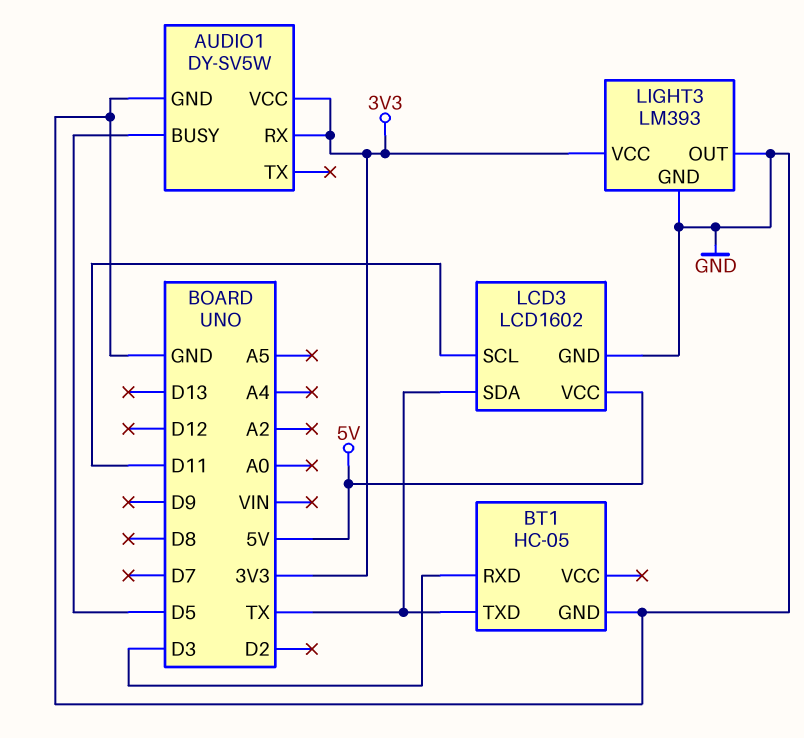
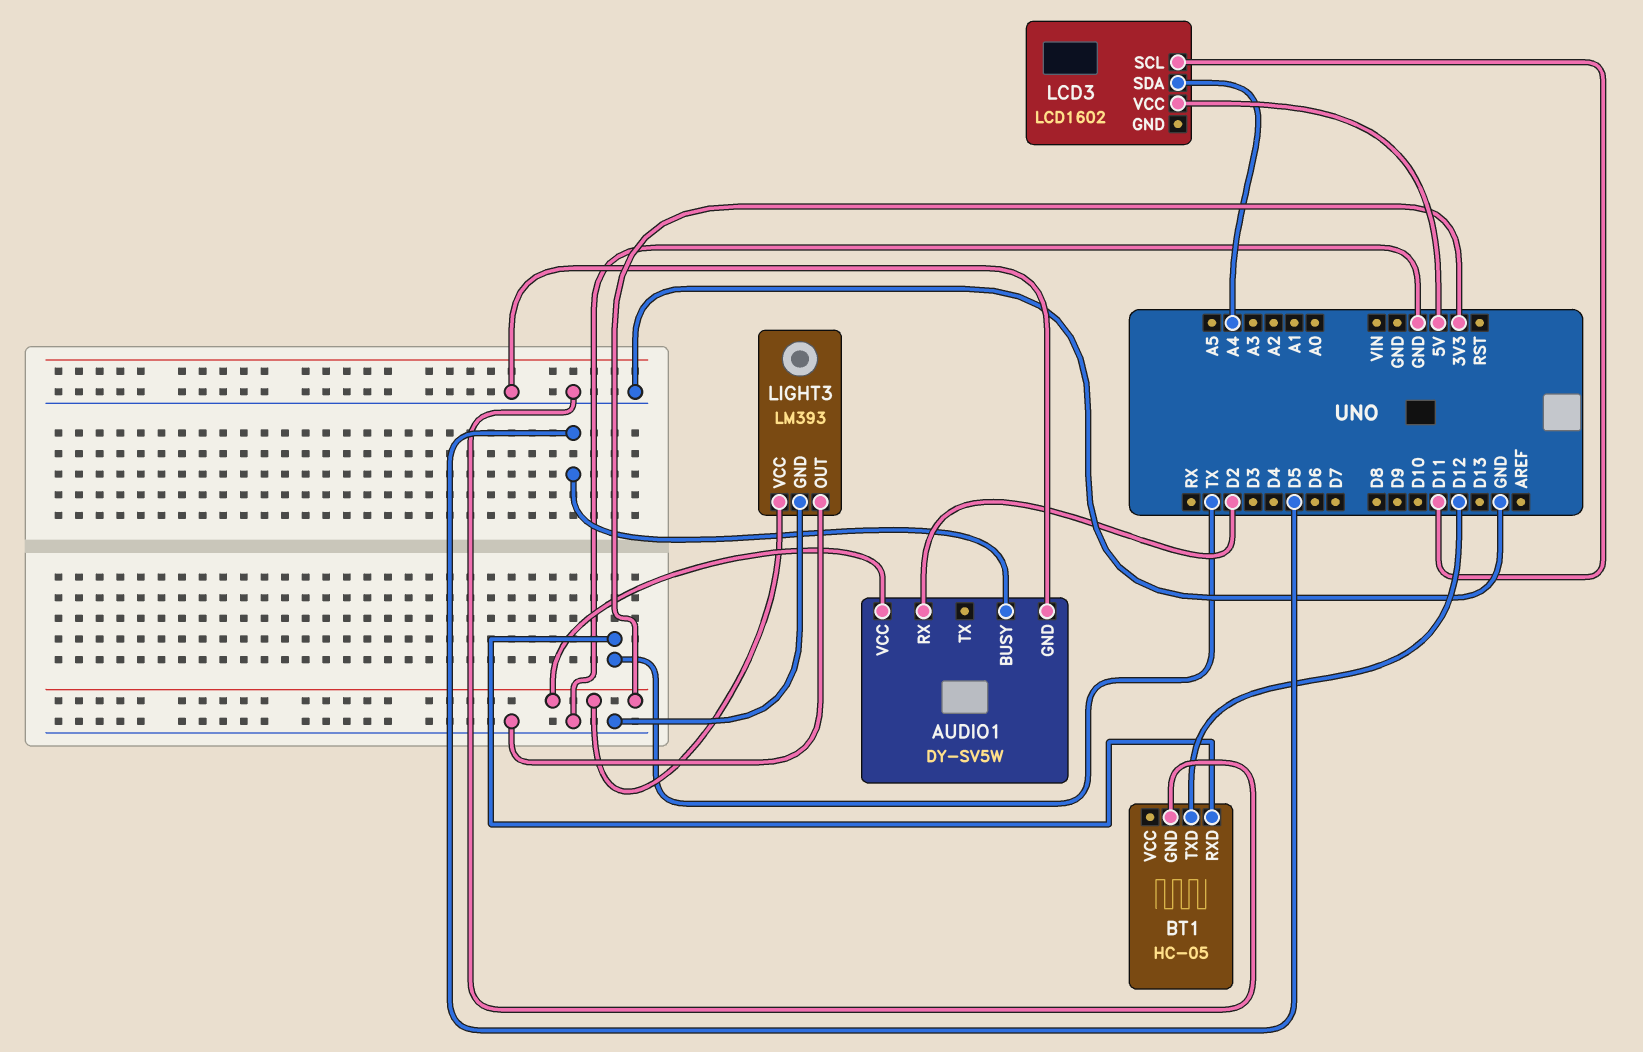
AUDIO1 pin RX: 3V3 -> D2
BT1 pin RXD: D3 -> TX
BT1 pin TXD: TX -> D12
LCD3 pin GND: GND -> none
LCD3 pin SDA: TX -> A4

